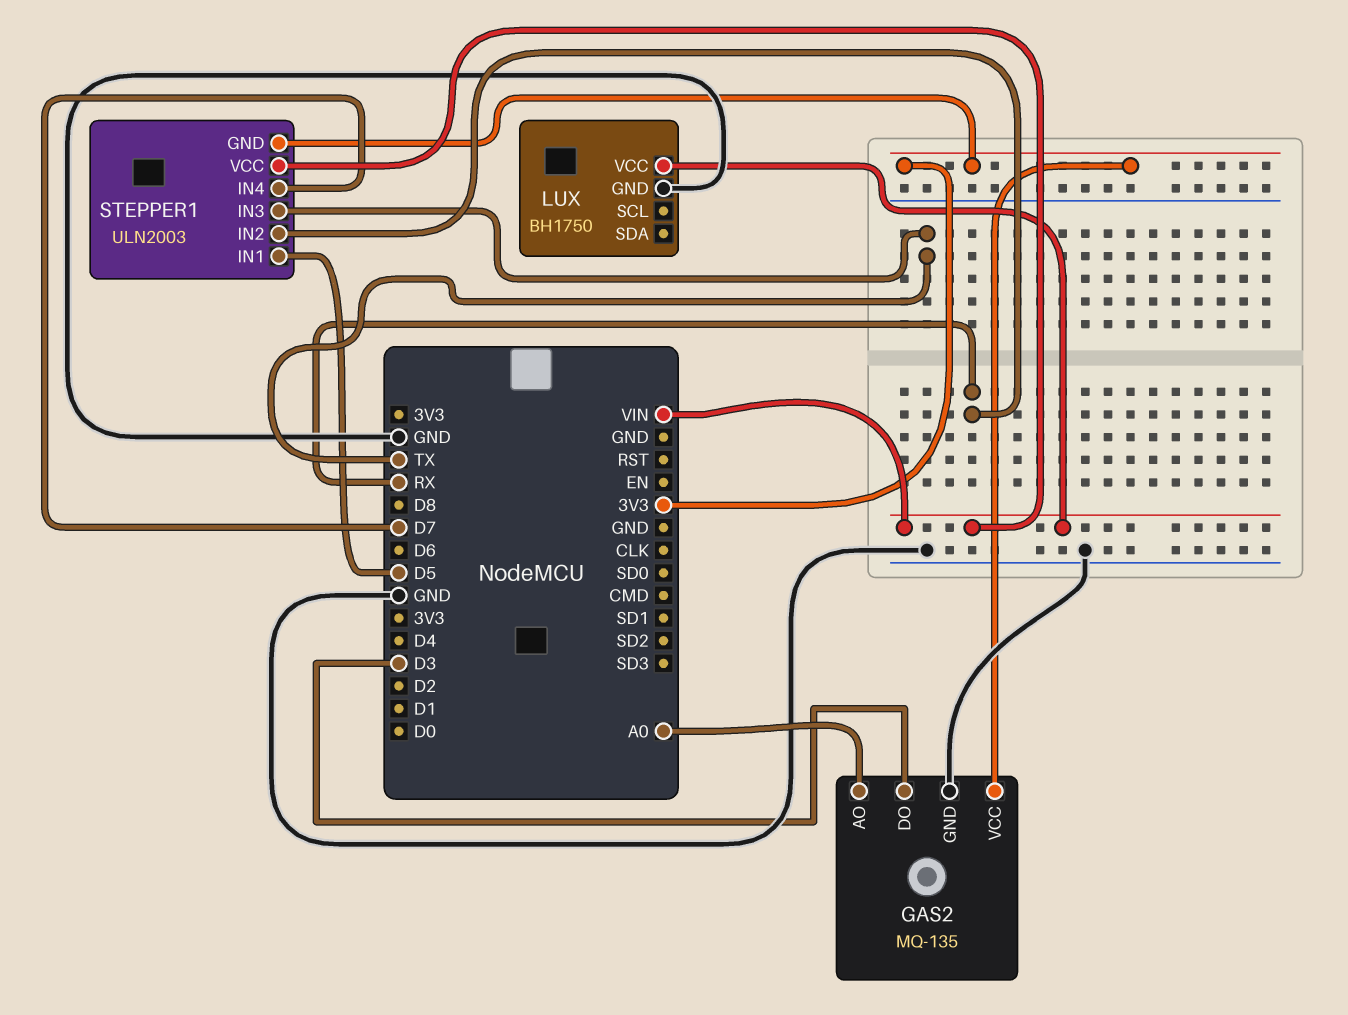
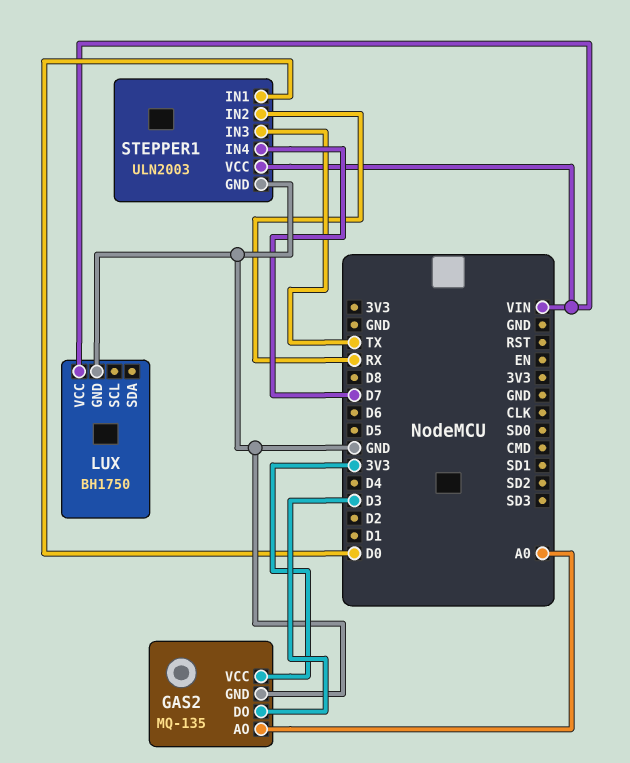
STEPPER1 pin GND: 3V3 -> GND
STEPPER1 pin IN1: D5 -> D0

